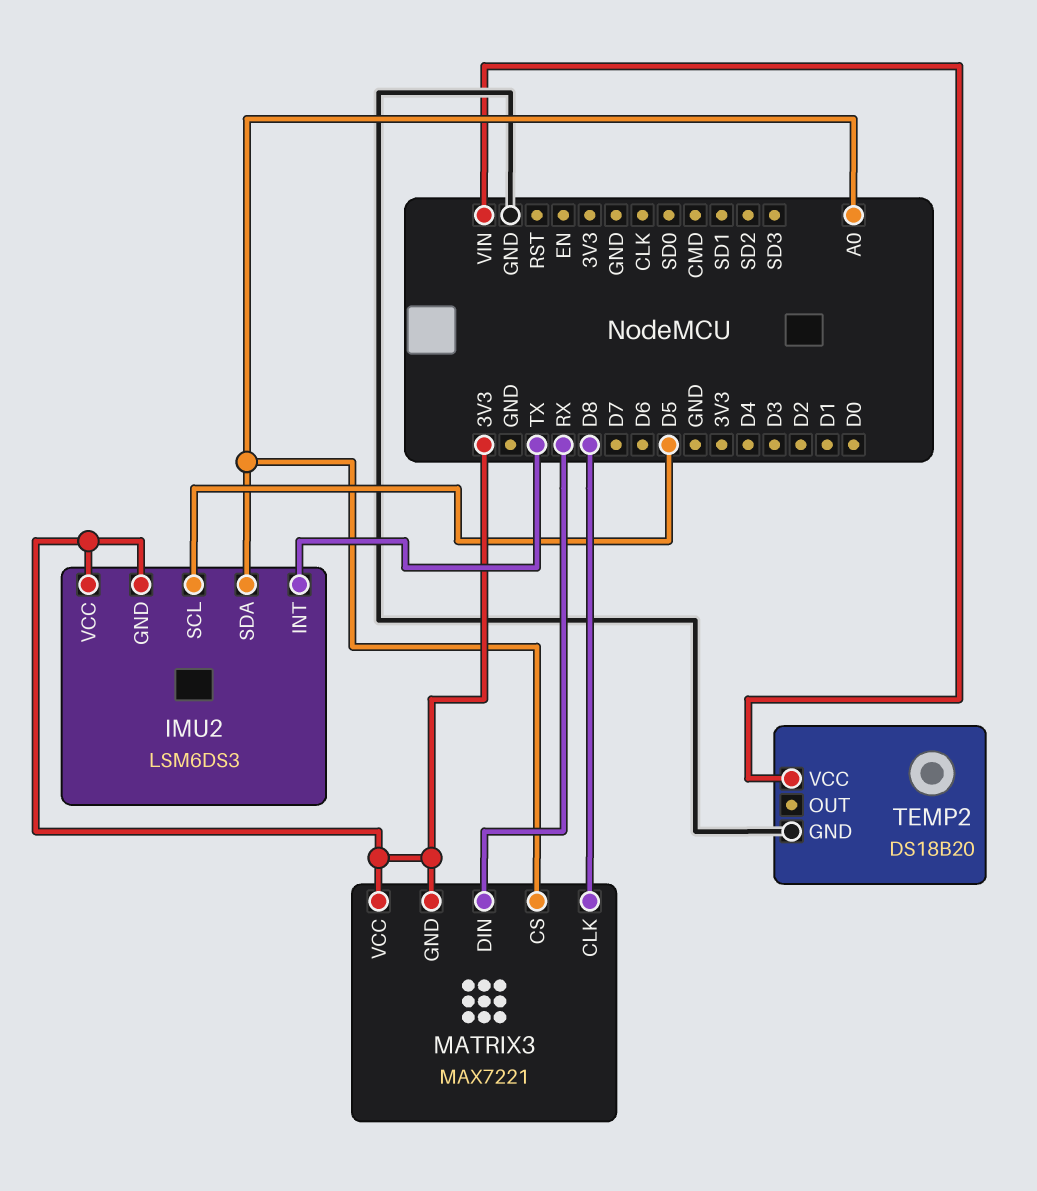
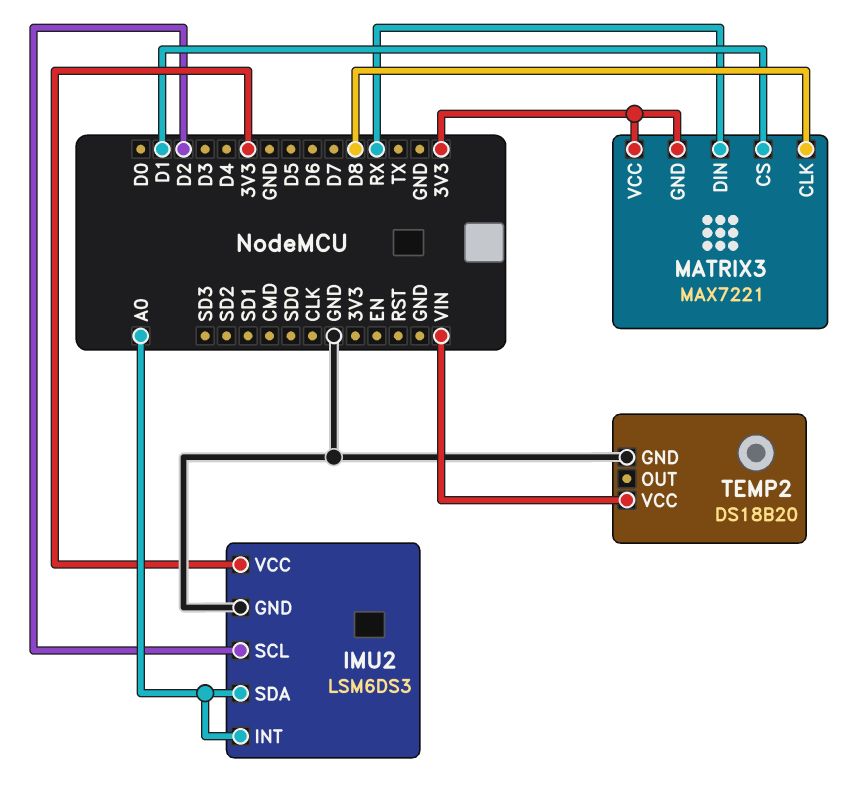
IMU2 pin GND: 3V3 -> GND
IMU2 pin INT: TX -> A0
IMU2 pin SCL: D5 -> D2
MATRIX3 pin CS: A0 -> D1

